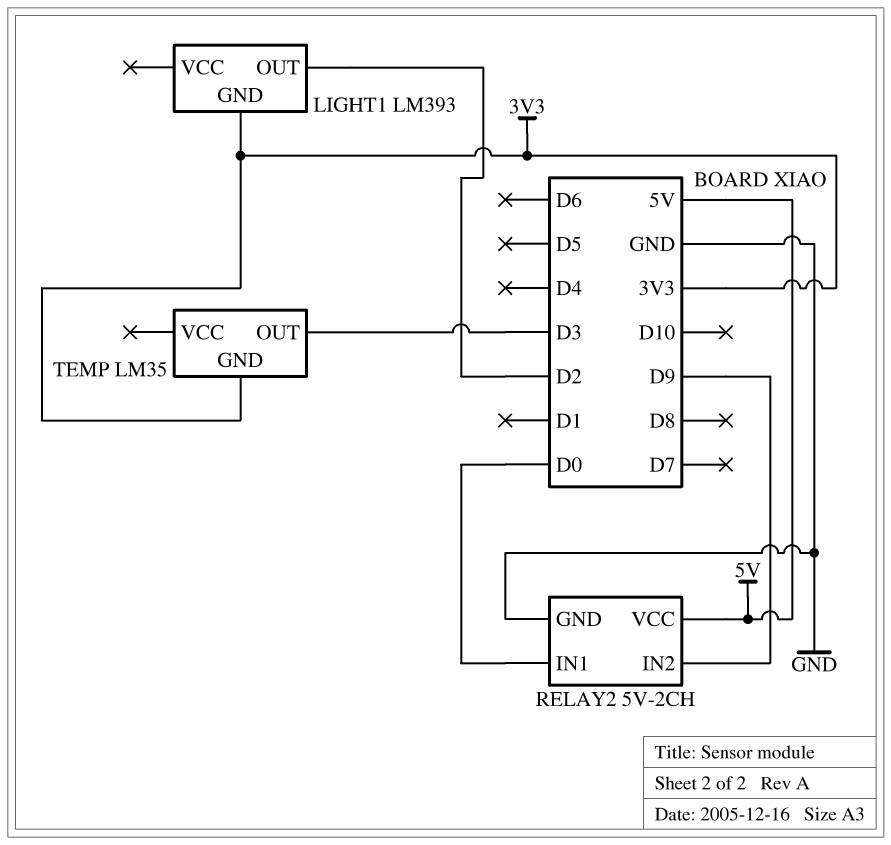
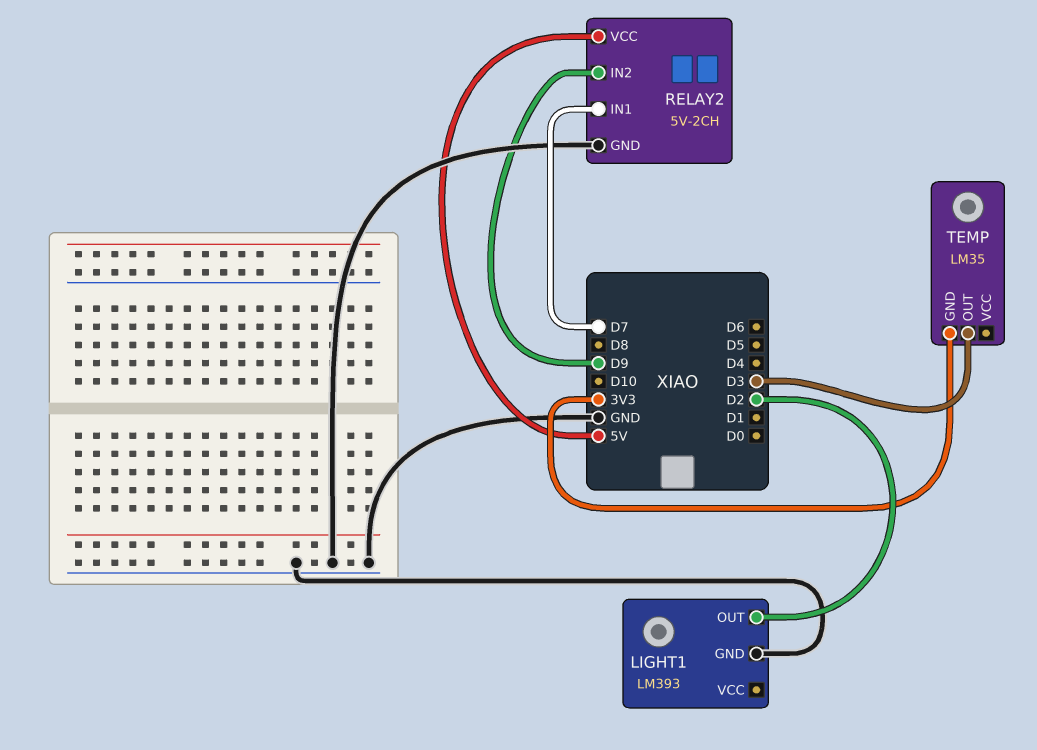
LIGHT1 pin GND: 3V3 -> GND
RELAY2 pin IN1: D0 -> D7

